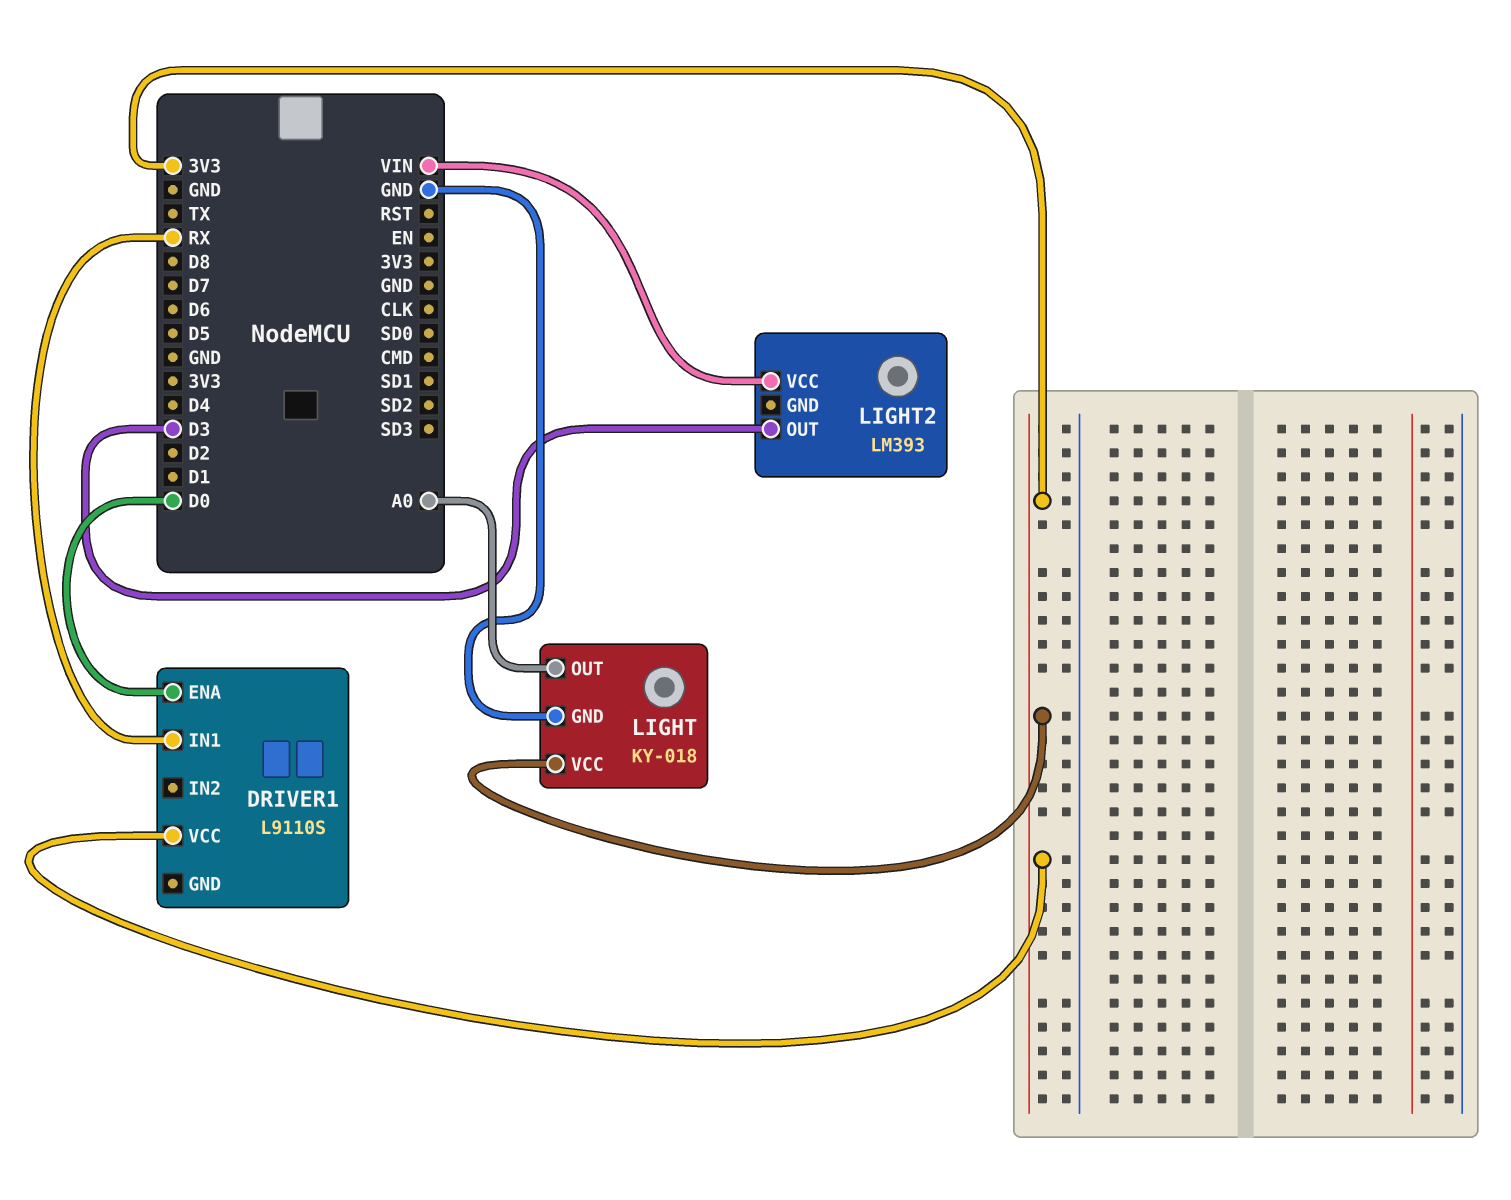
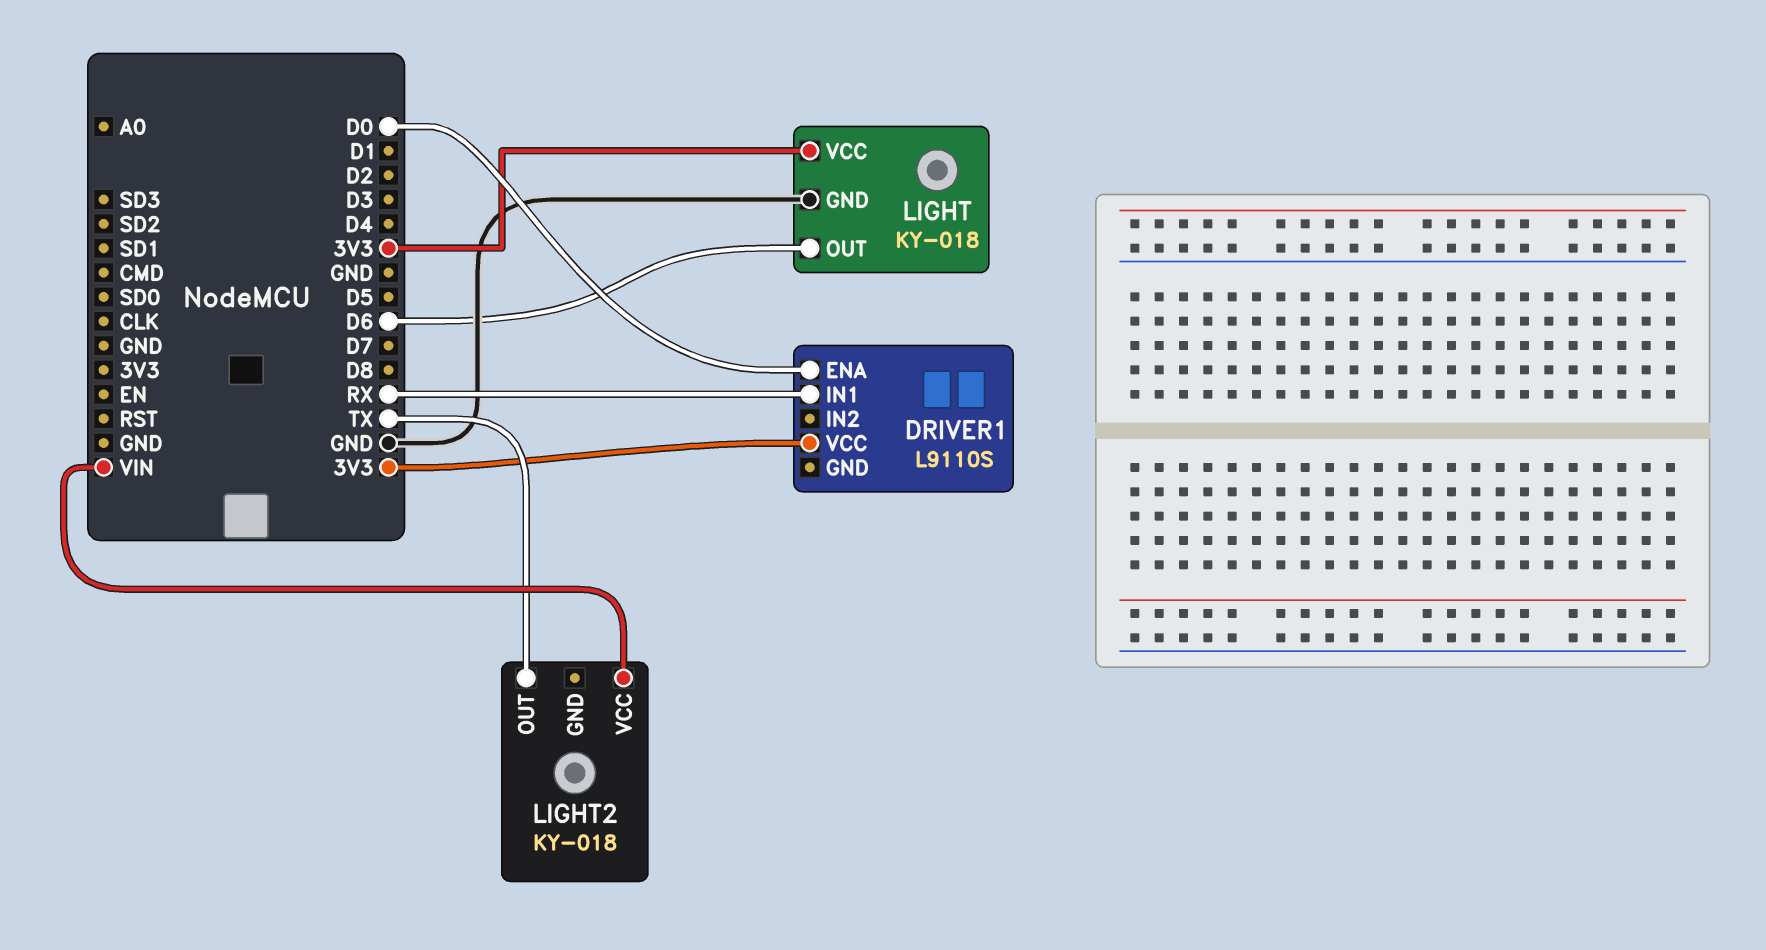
LIGHT pin OUT: A0 -> D6
LIGHT2: LM393 -> KY-018
LIGHT2 pin OUT: D3 -> TX

